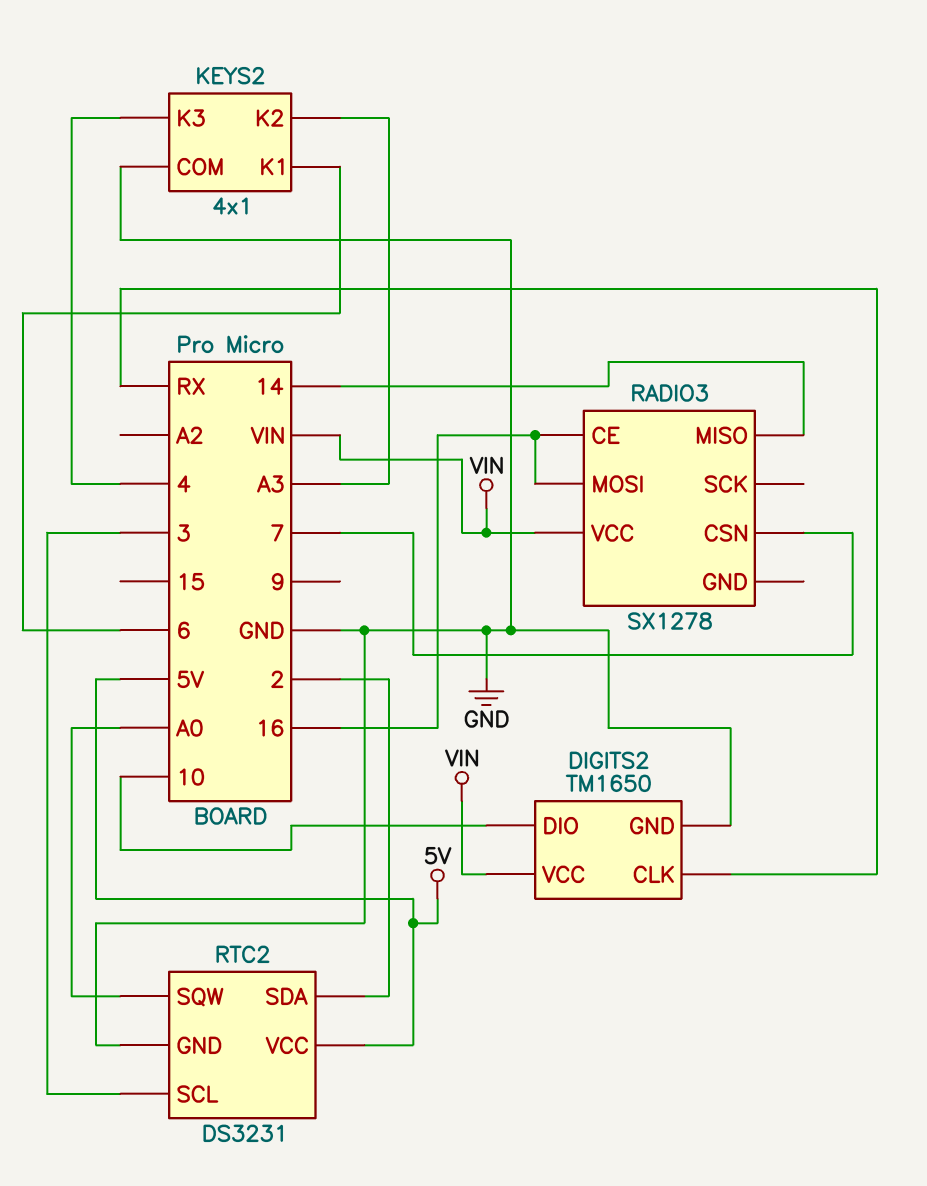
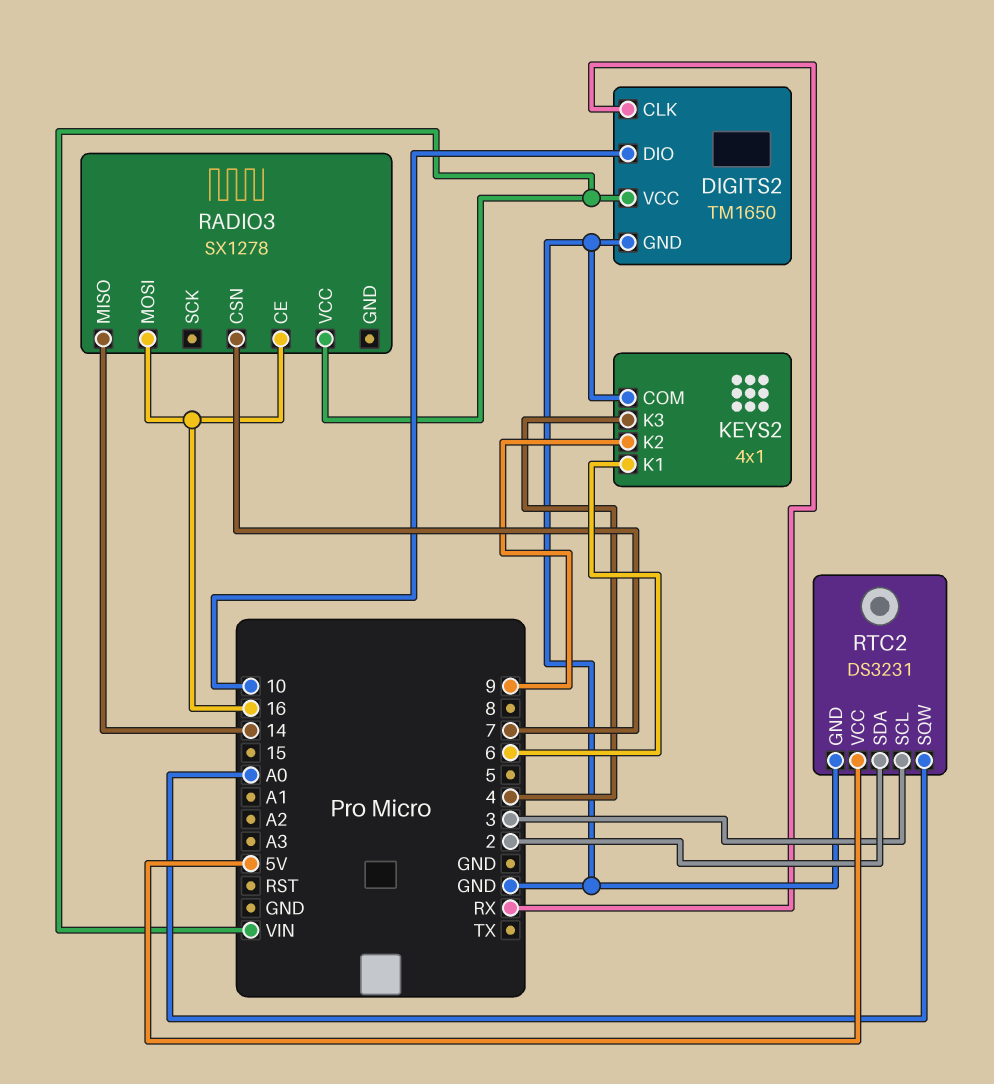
KEYS2 pin K2: A3 -> 9

